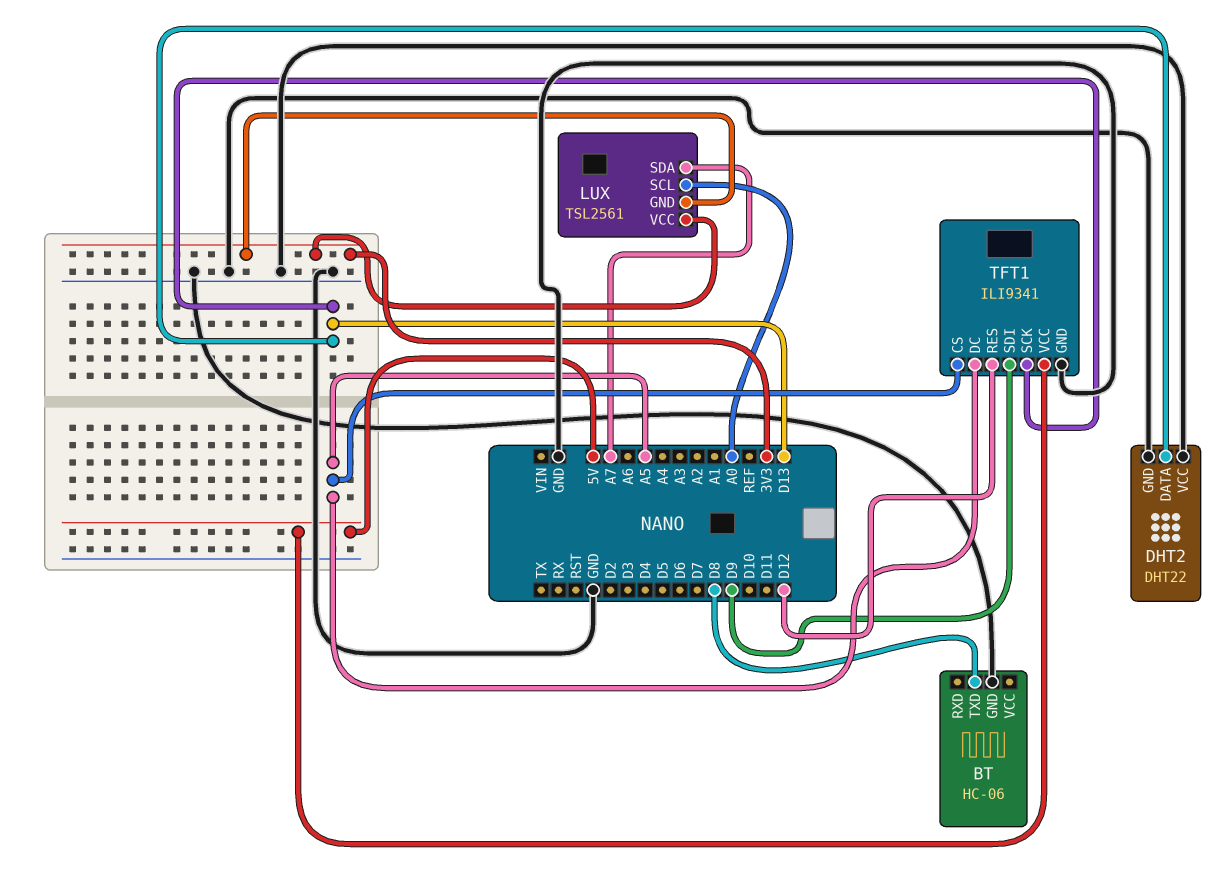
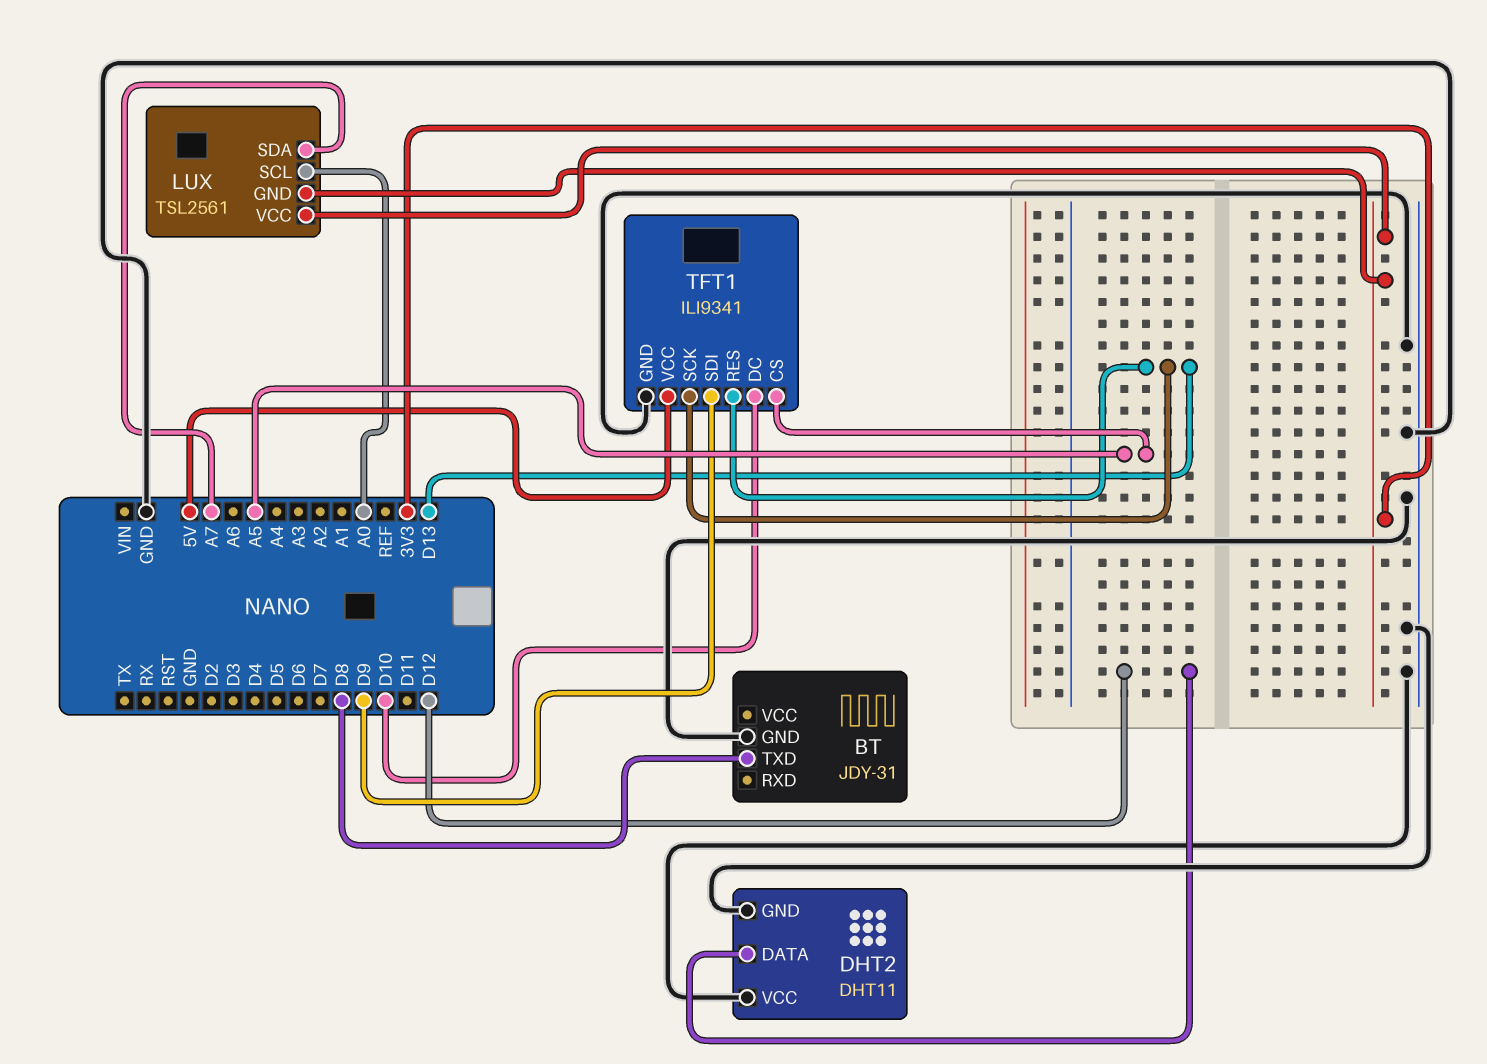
BT: HC-06 -> JDY-31
DHT2: DHT22 -> DHT11
DHT2 pin DATA: D13 -> D12
TFT1 pin DC: A5 -> D10
TFT1 pin RES: D12 -> D13

